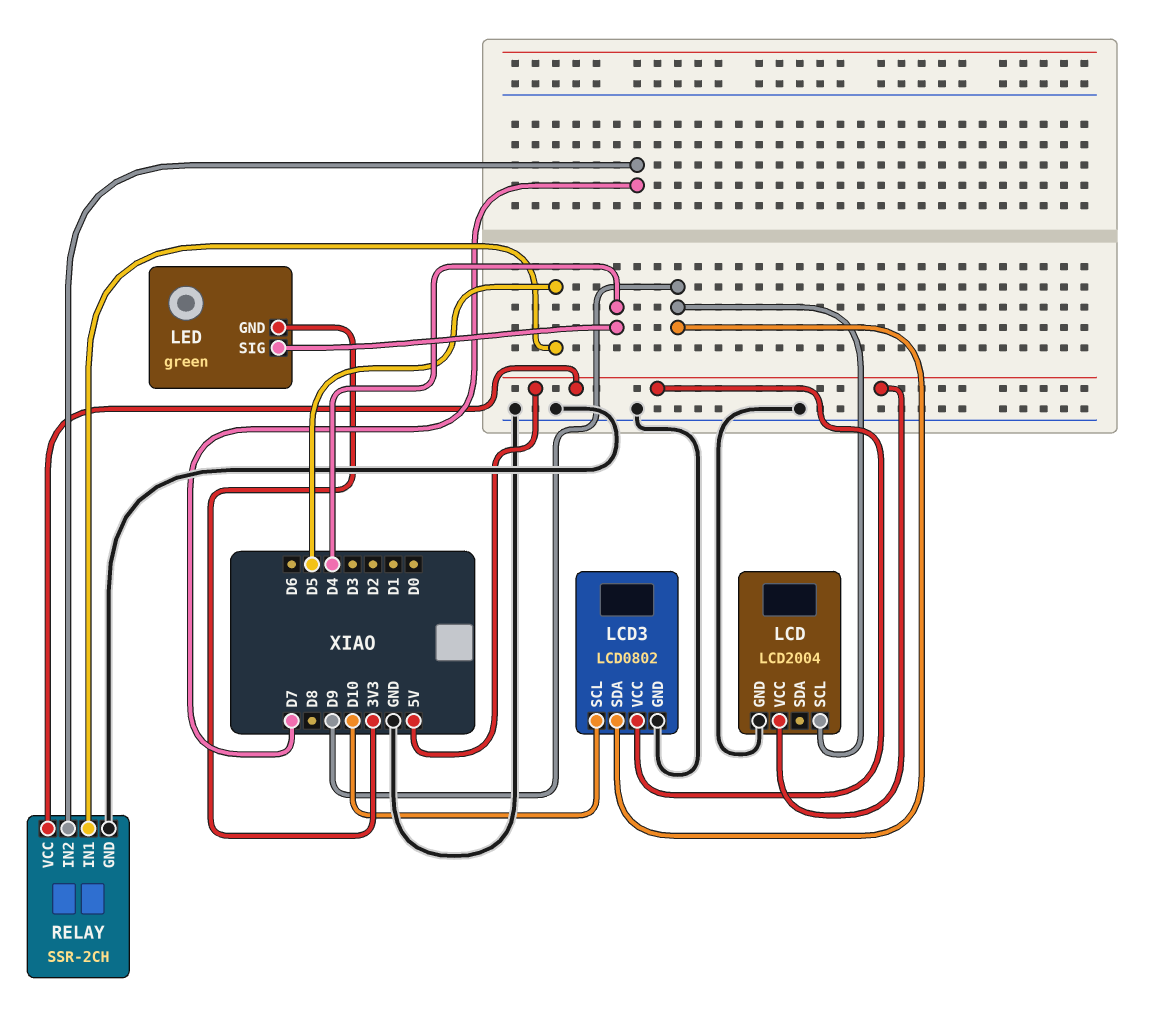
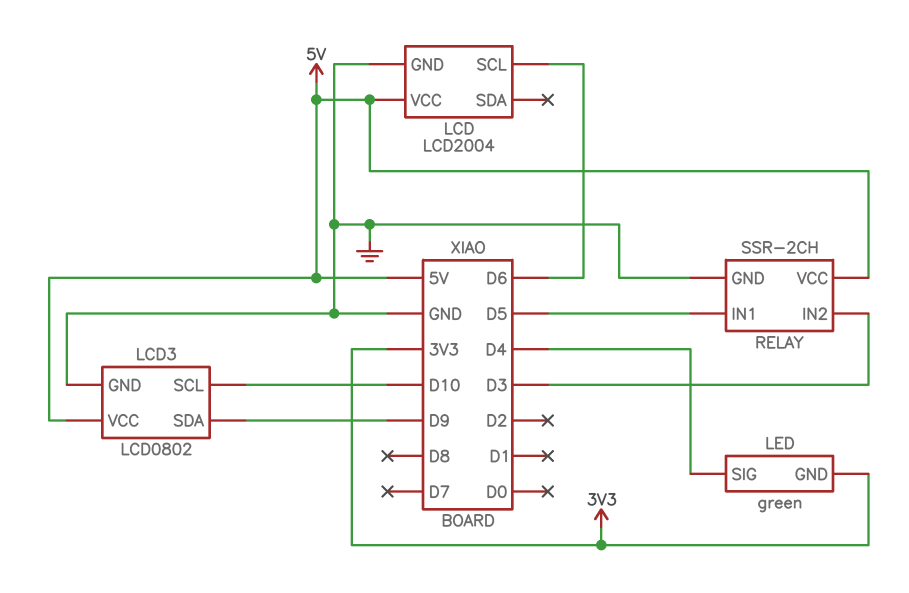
LCD pin SCL: D9 -> D6
RELAY pin IN2: D7 -> D3

